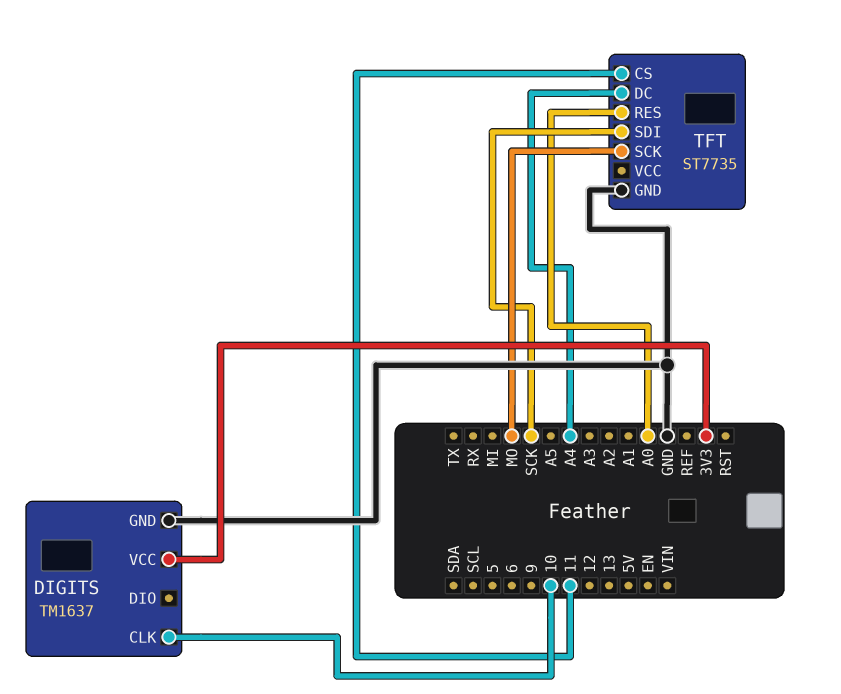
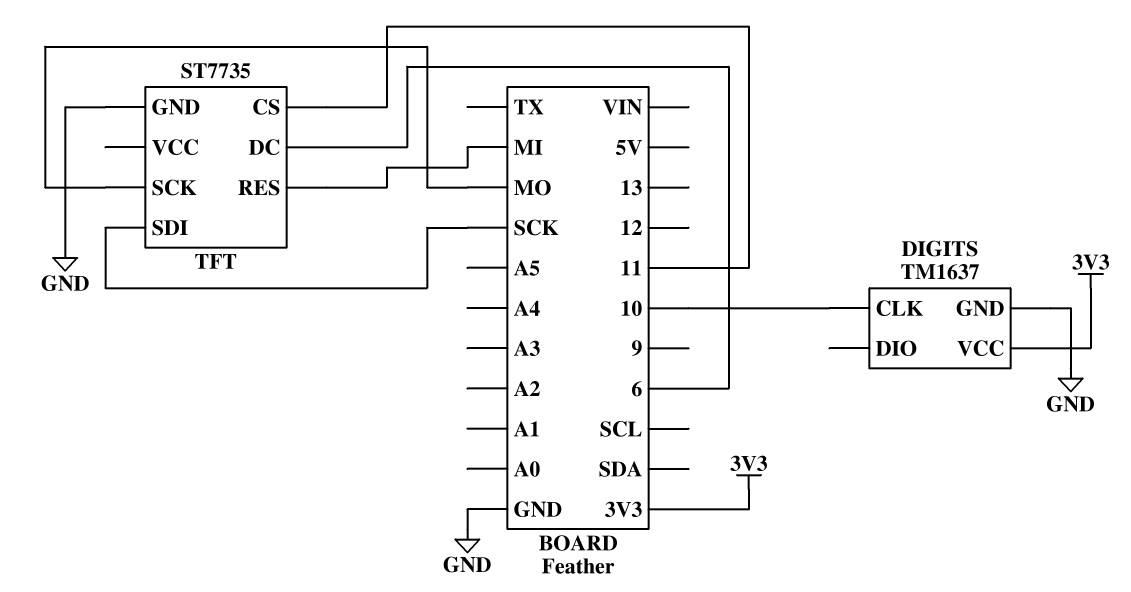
TFT pin DC: A4 -> 6
TFT pin RES: A0 -> MI

